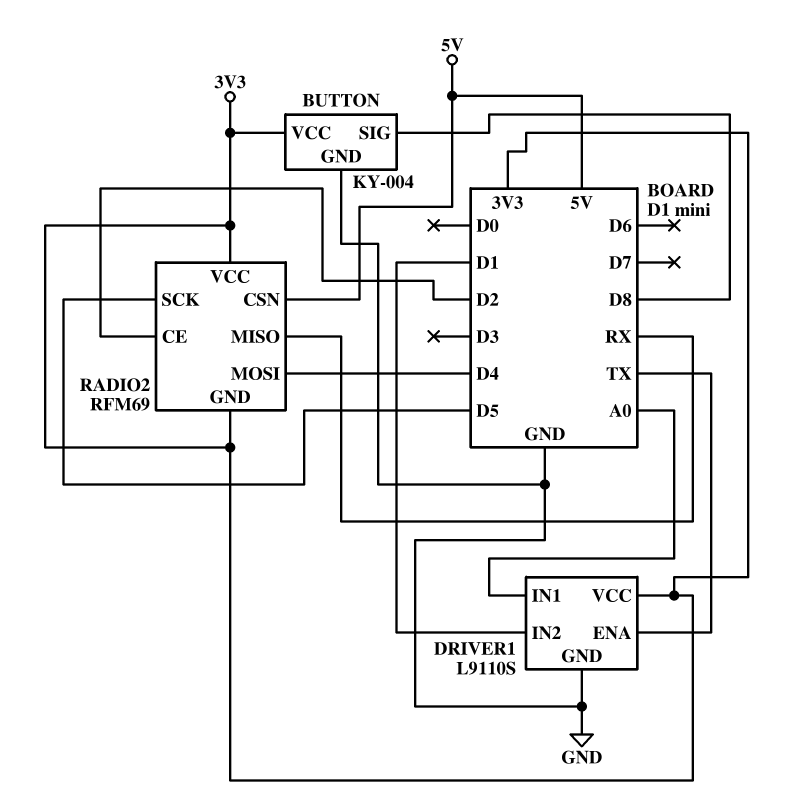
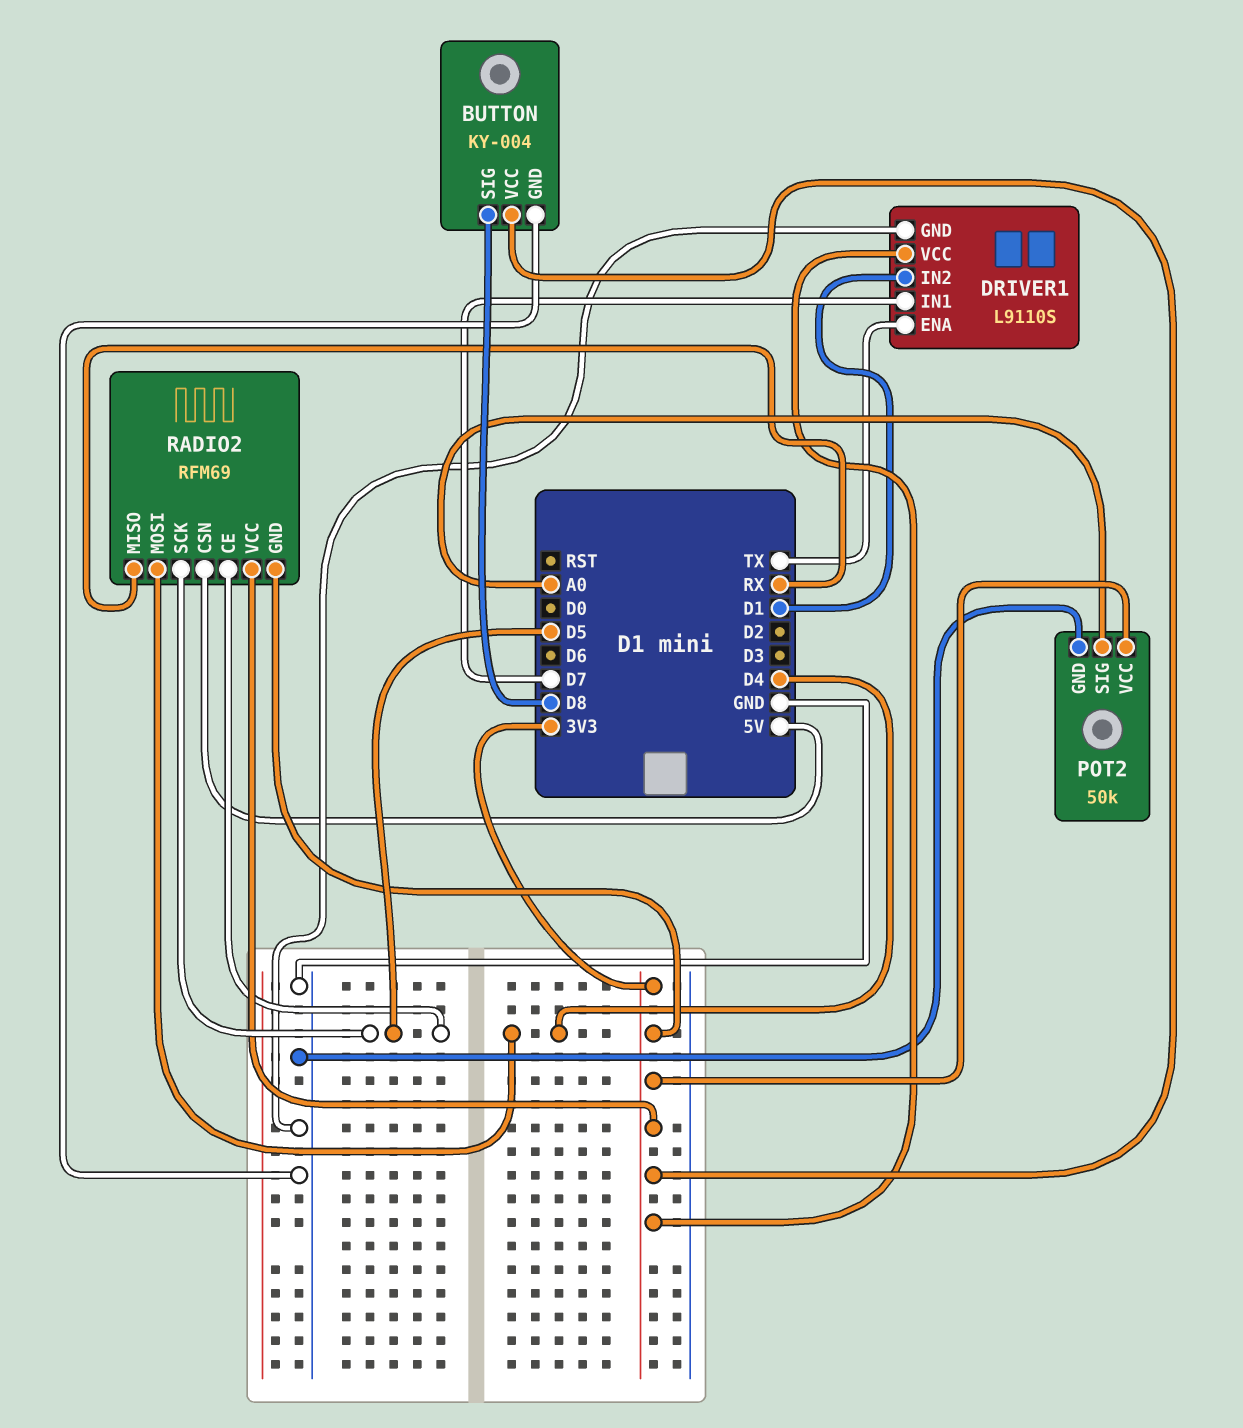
DRIVER1 pin IN1: A0 -> D7
POT2: none -> 50k
POT2 pin GND: none -> GND
POT2 pin SIG: none -> A0
POT2 pin VCC: none -> 3V3
RADIO2 pin CE: D2 -> D5

